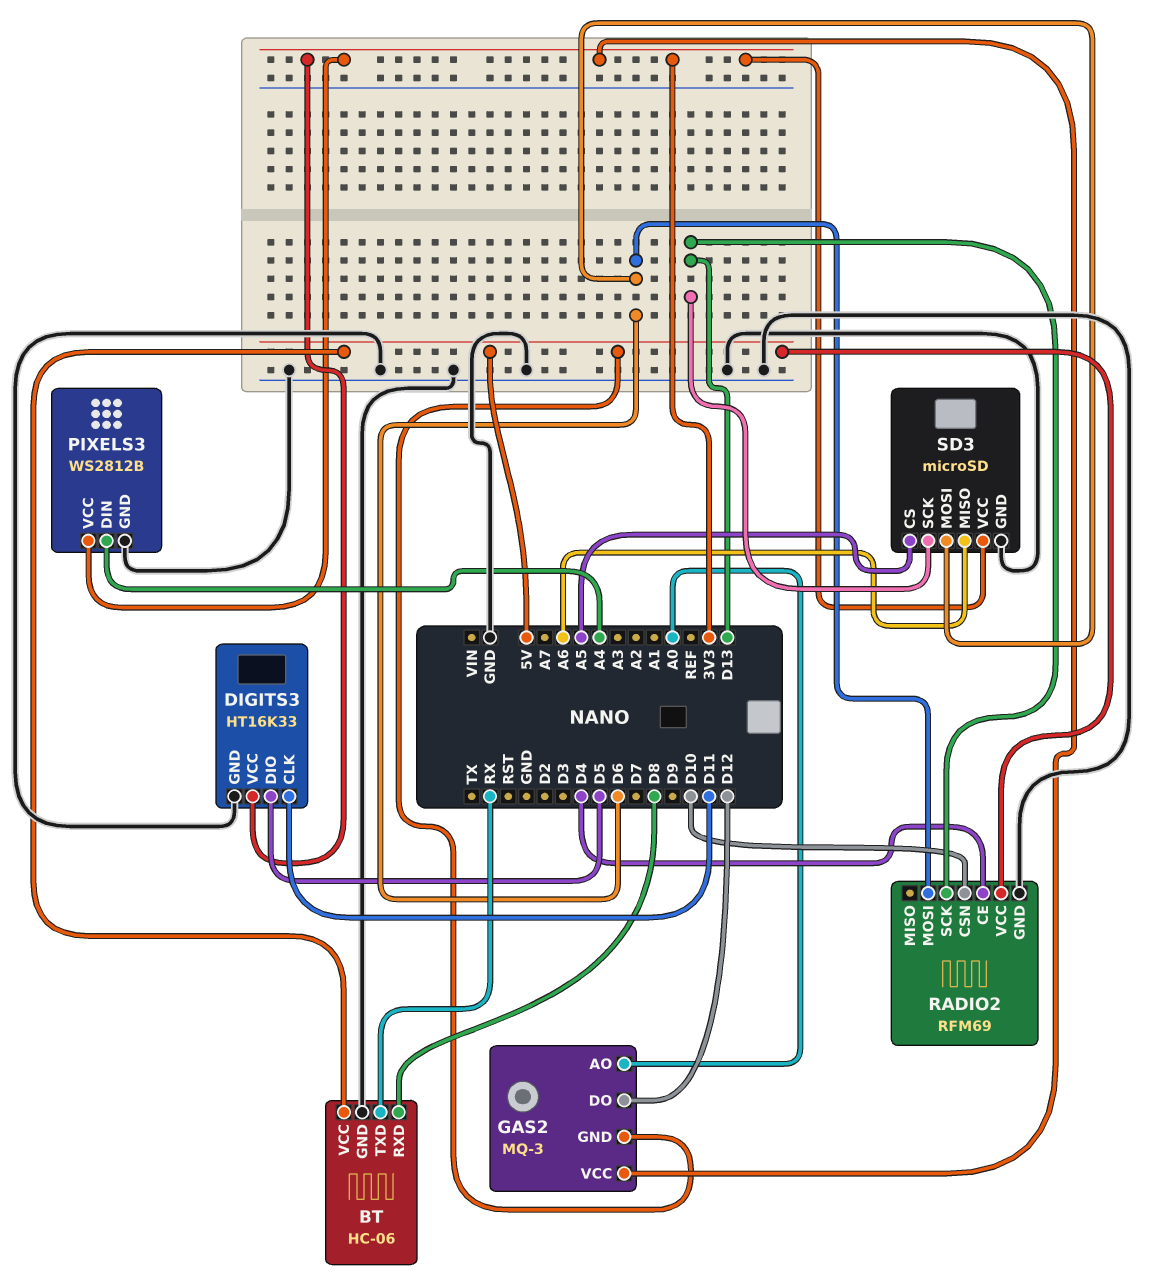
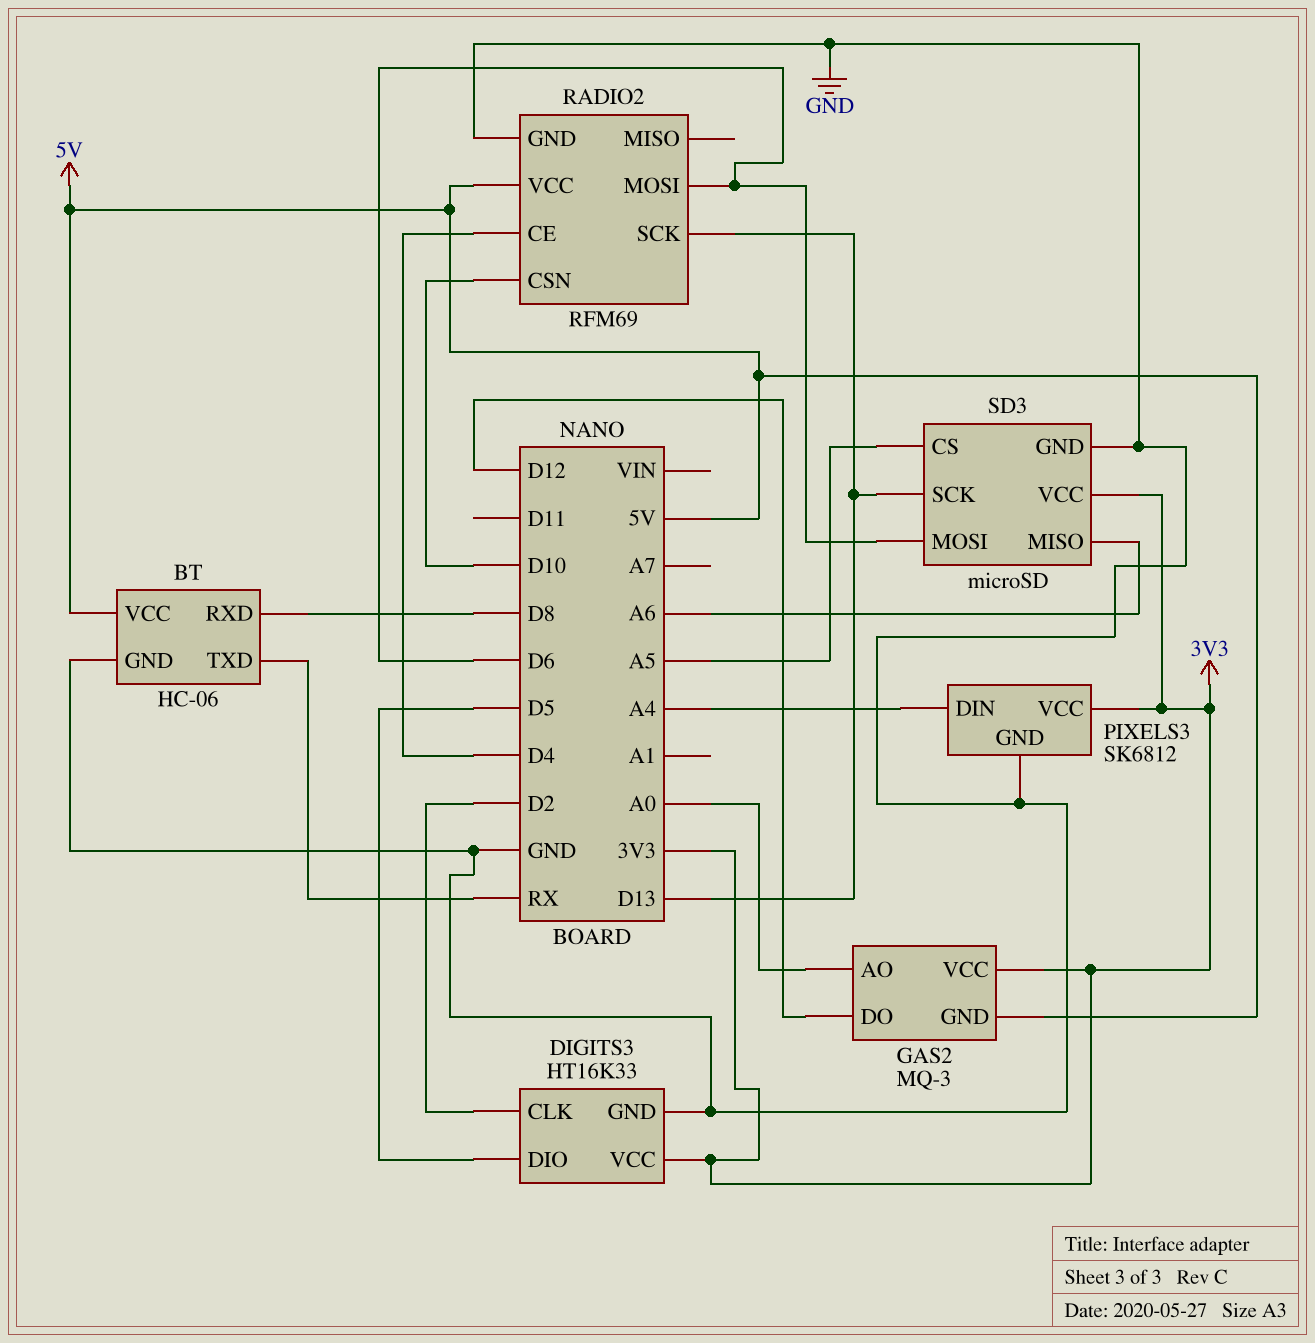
DIGITS3 pin CLK: D11 -> D2
PIXELS3: WS2812B -> SK6812

